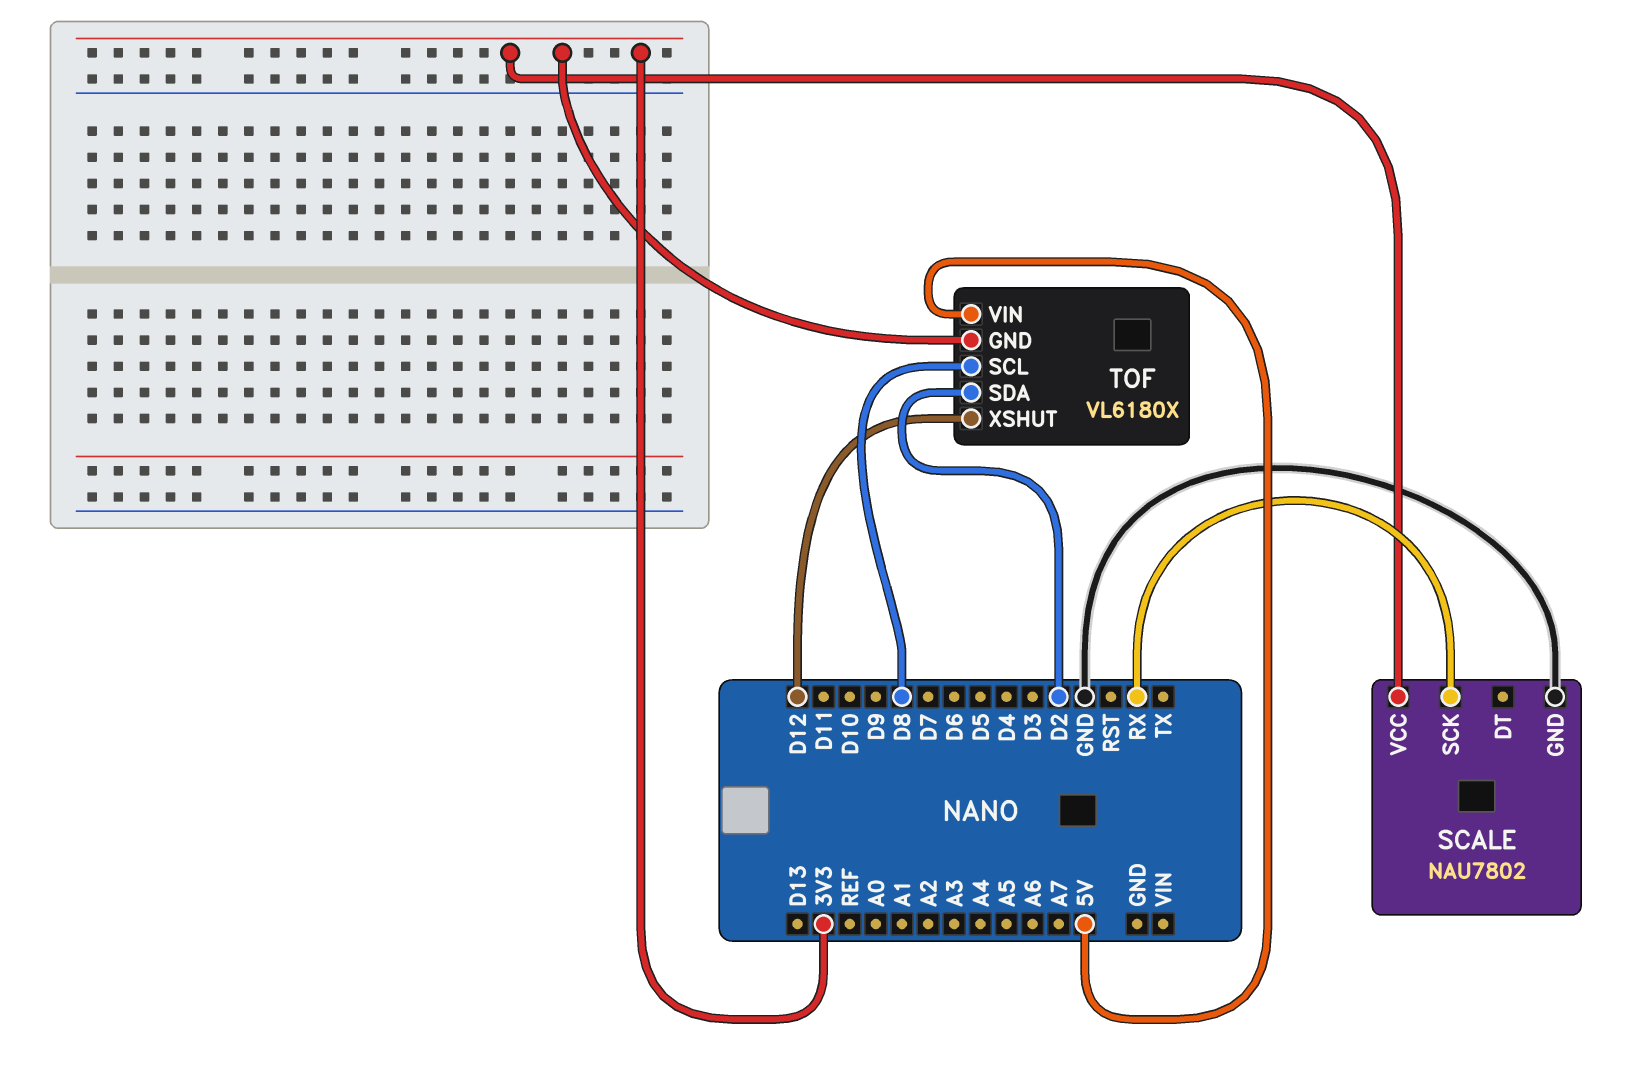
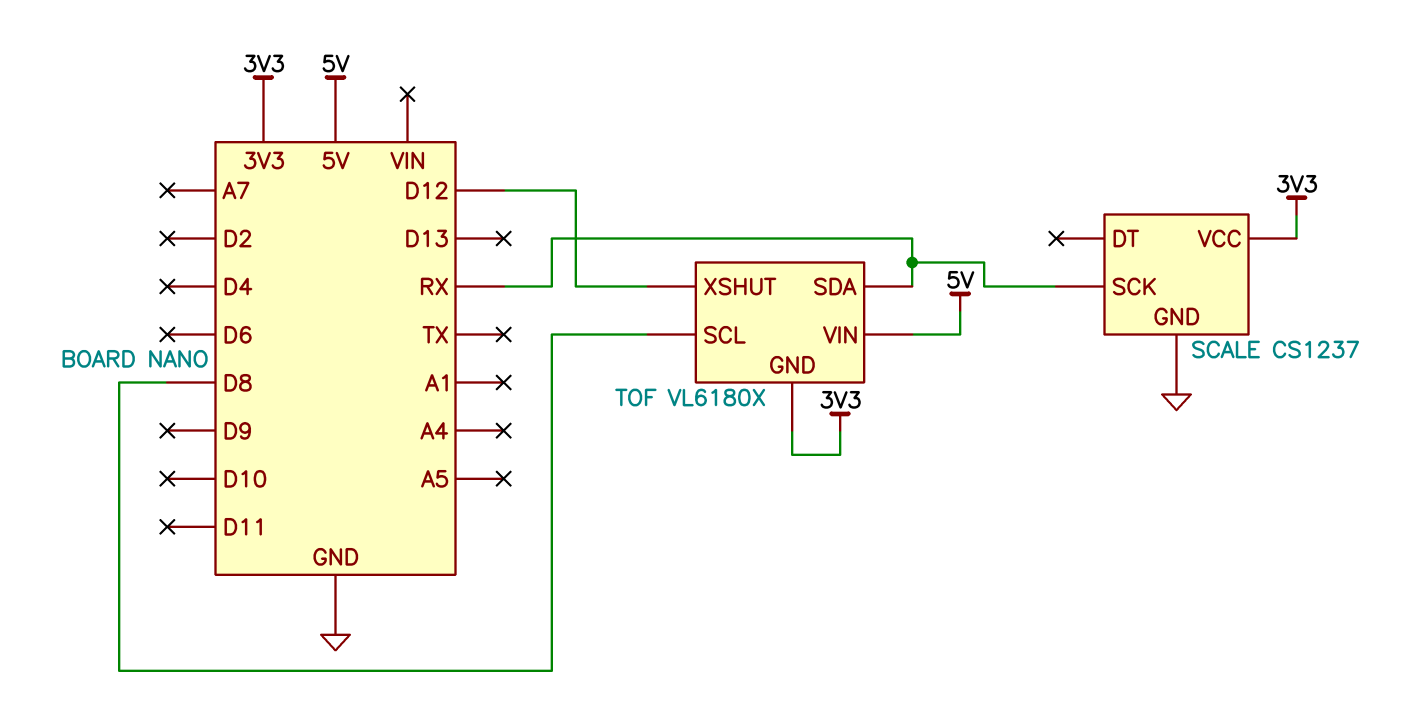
SCALE: NAU7802 -> CS1237
TOF pin SDA: D2 -> RX

